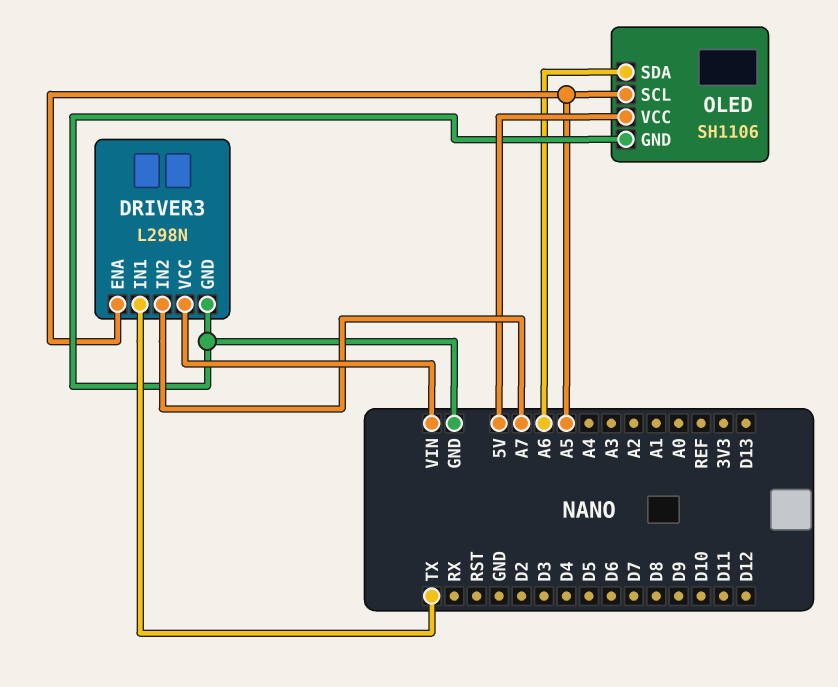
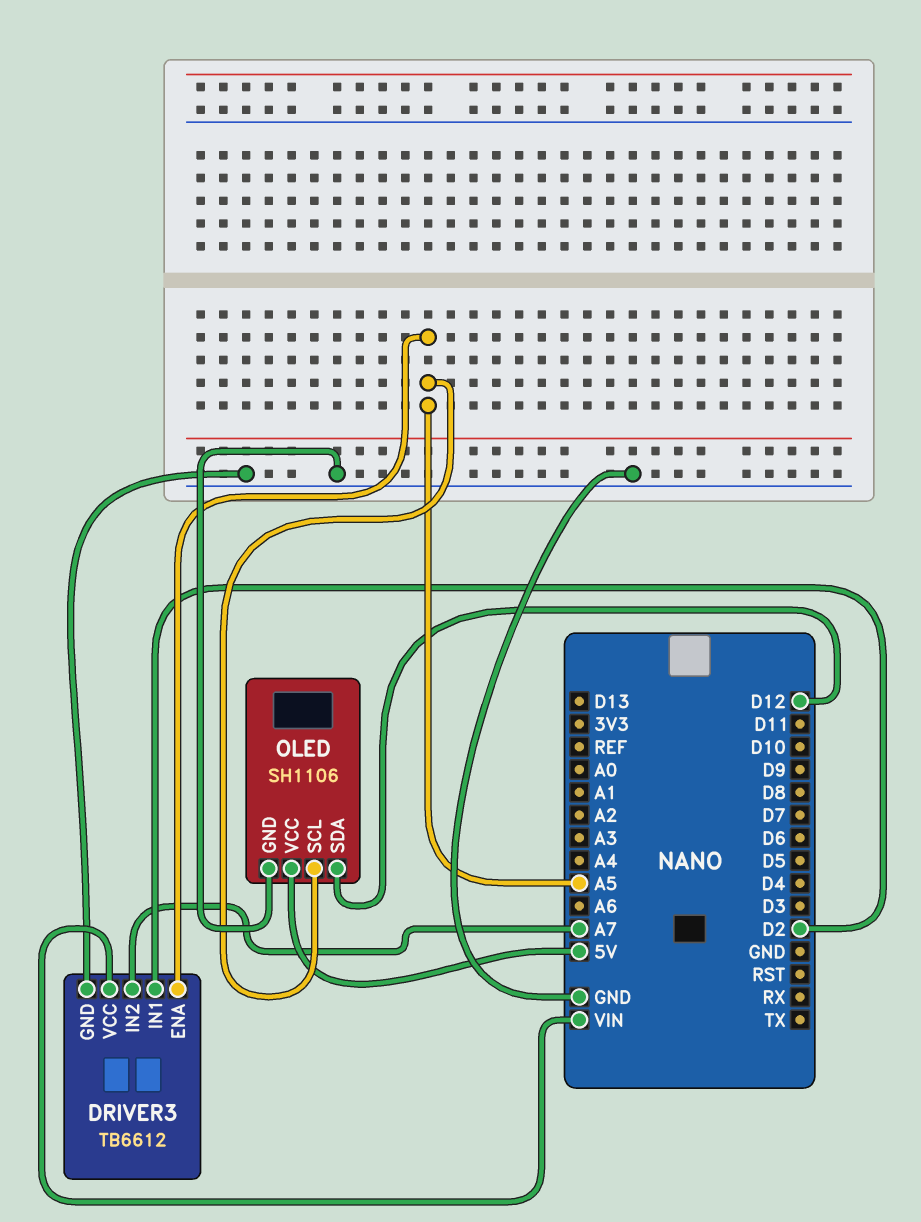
DRIVER3: L298N -> TB6612
DRIVER3 pin IN1: TX -> D2
OLED pin SDA: A6 -> D12

